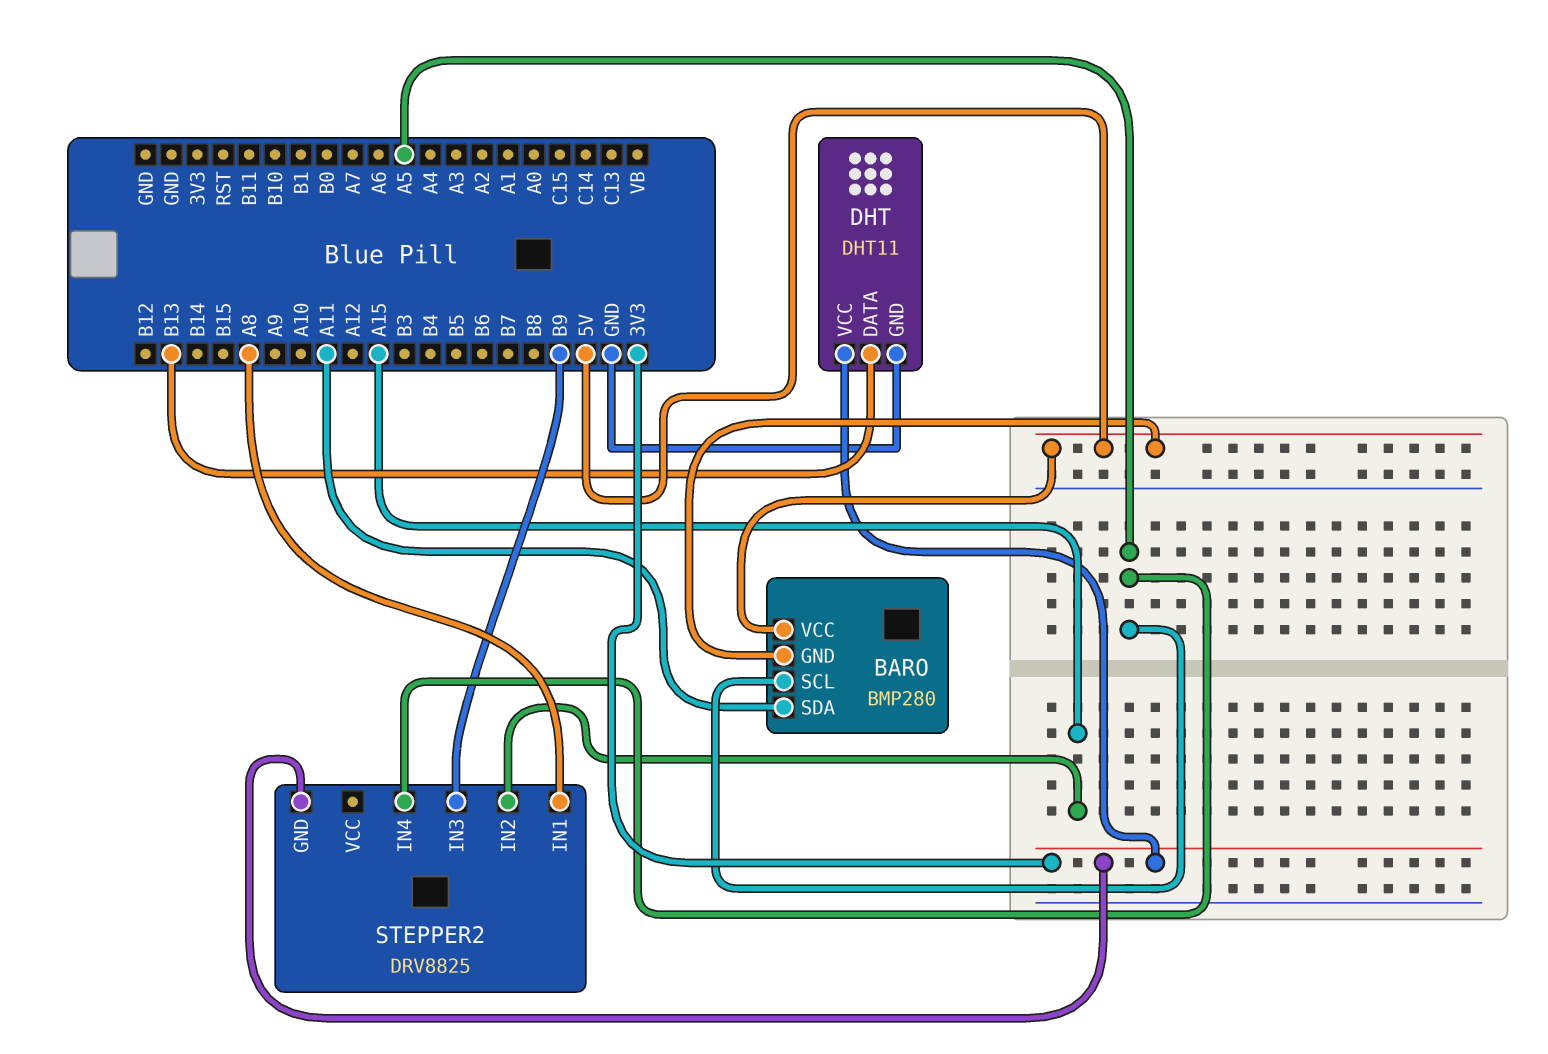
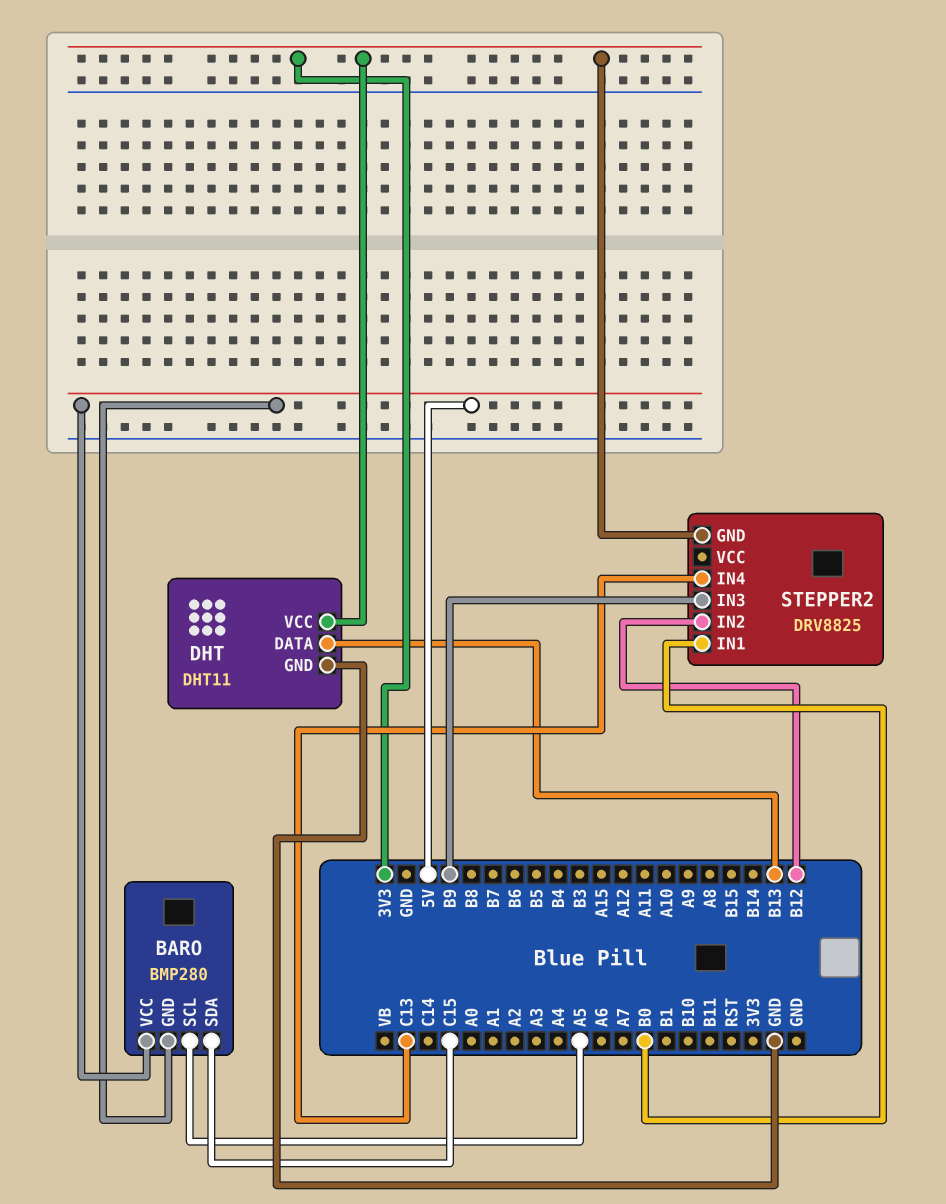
BARO pin SDA: A11 -> C15
STEPPER2 pin IN1: A8 -> B0
STEPPER2 pin IN2: A15 -> B12
STEPPER2 pin IN4: A5 -> C13

